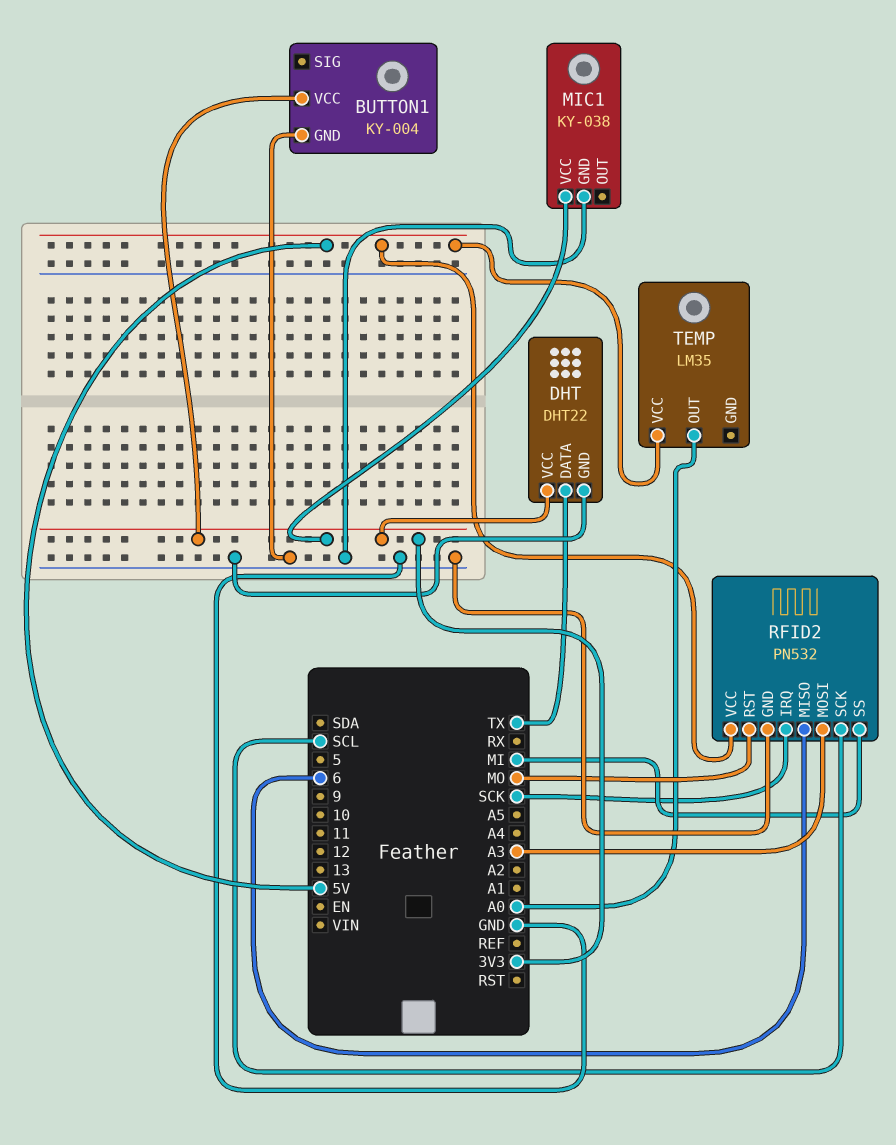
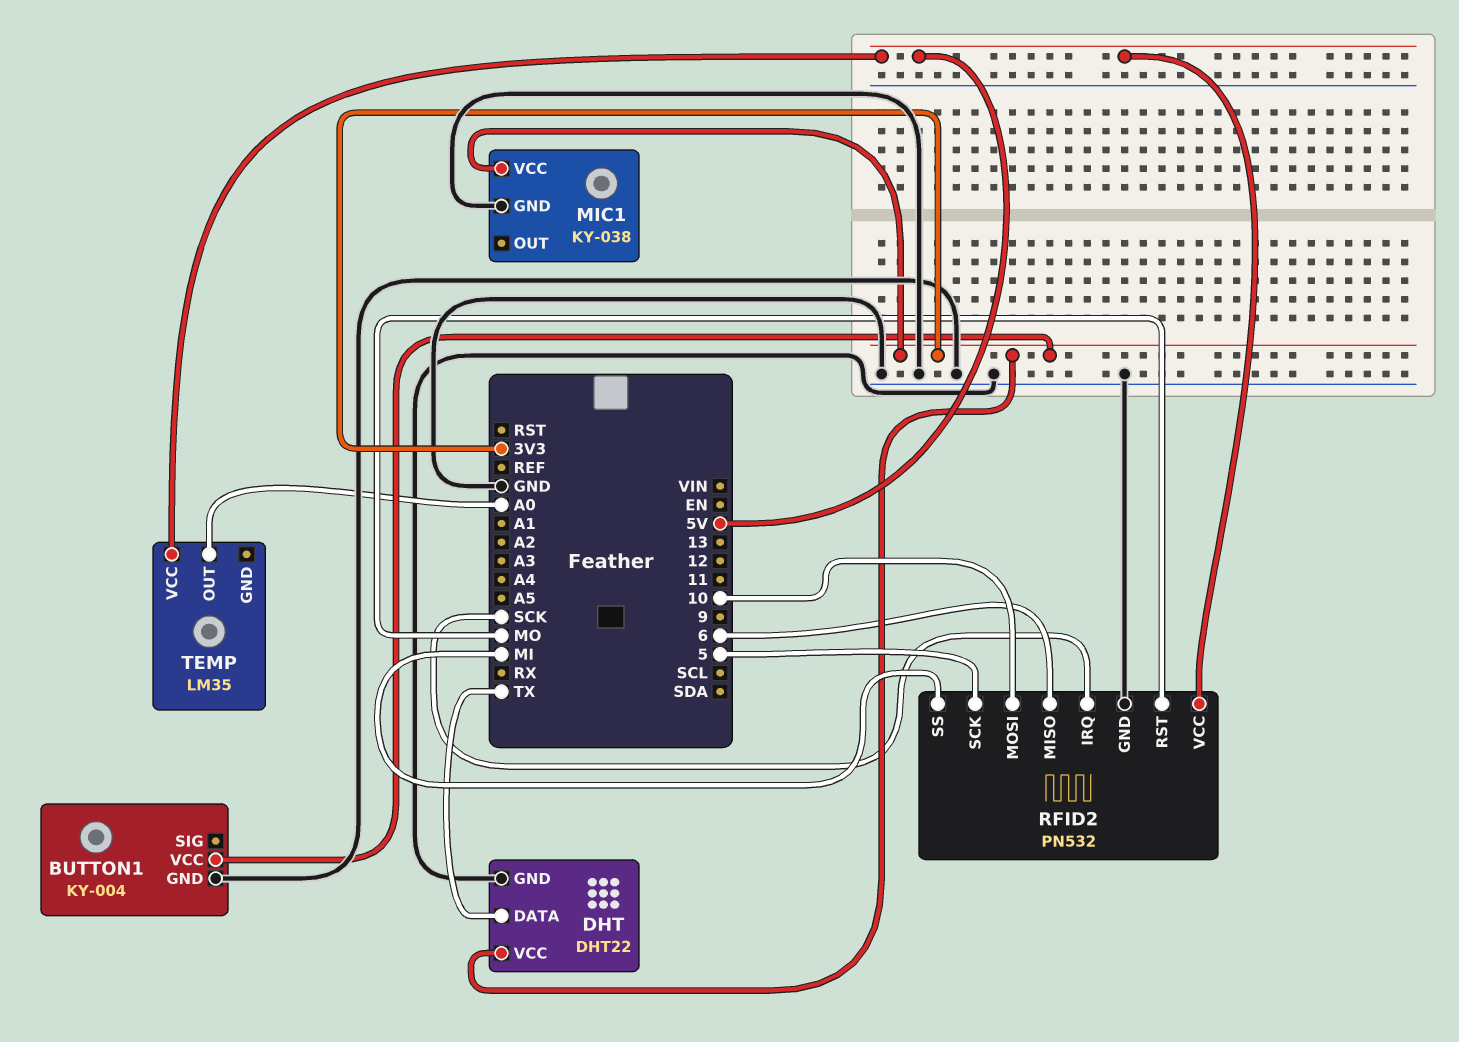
RFID2 pin MOSI: A3 -> 10
RFID2 pin SCK: SCL -> 5

